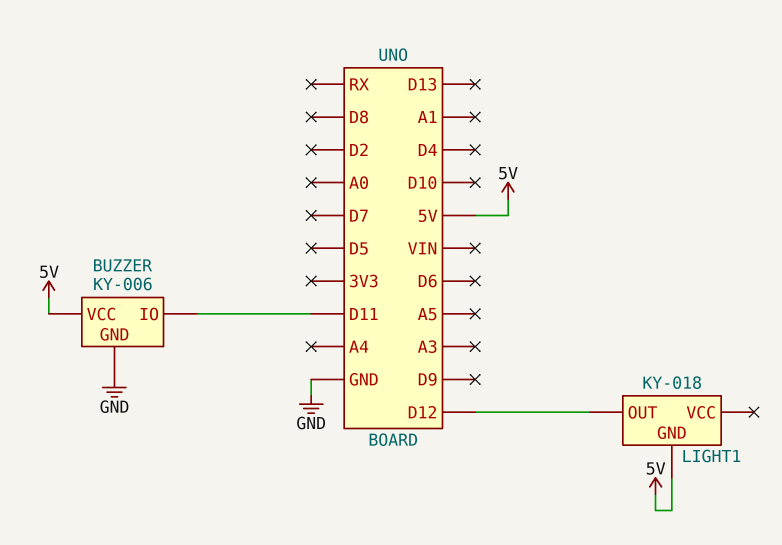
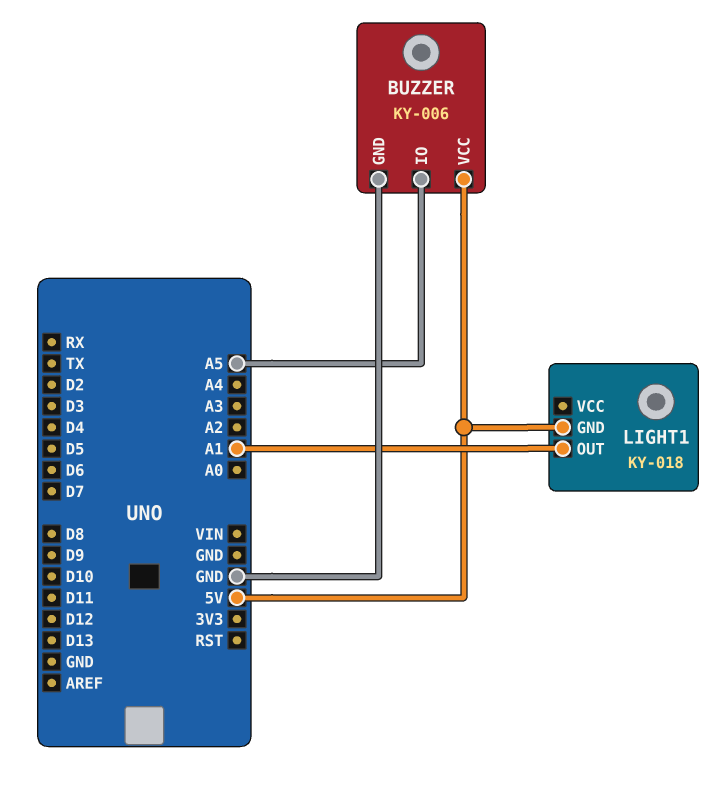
BUZZER pin IO: D11 -> A5
LIGHT1 pin OUT: D12 -> A1

